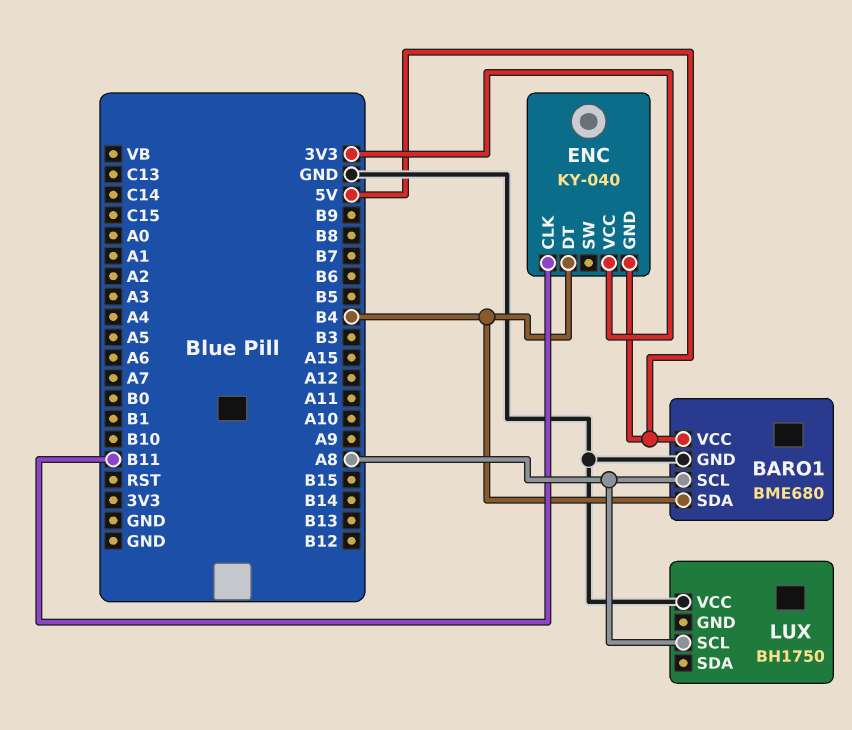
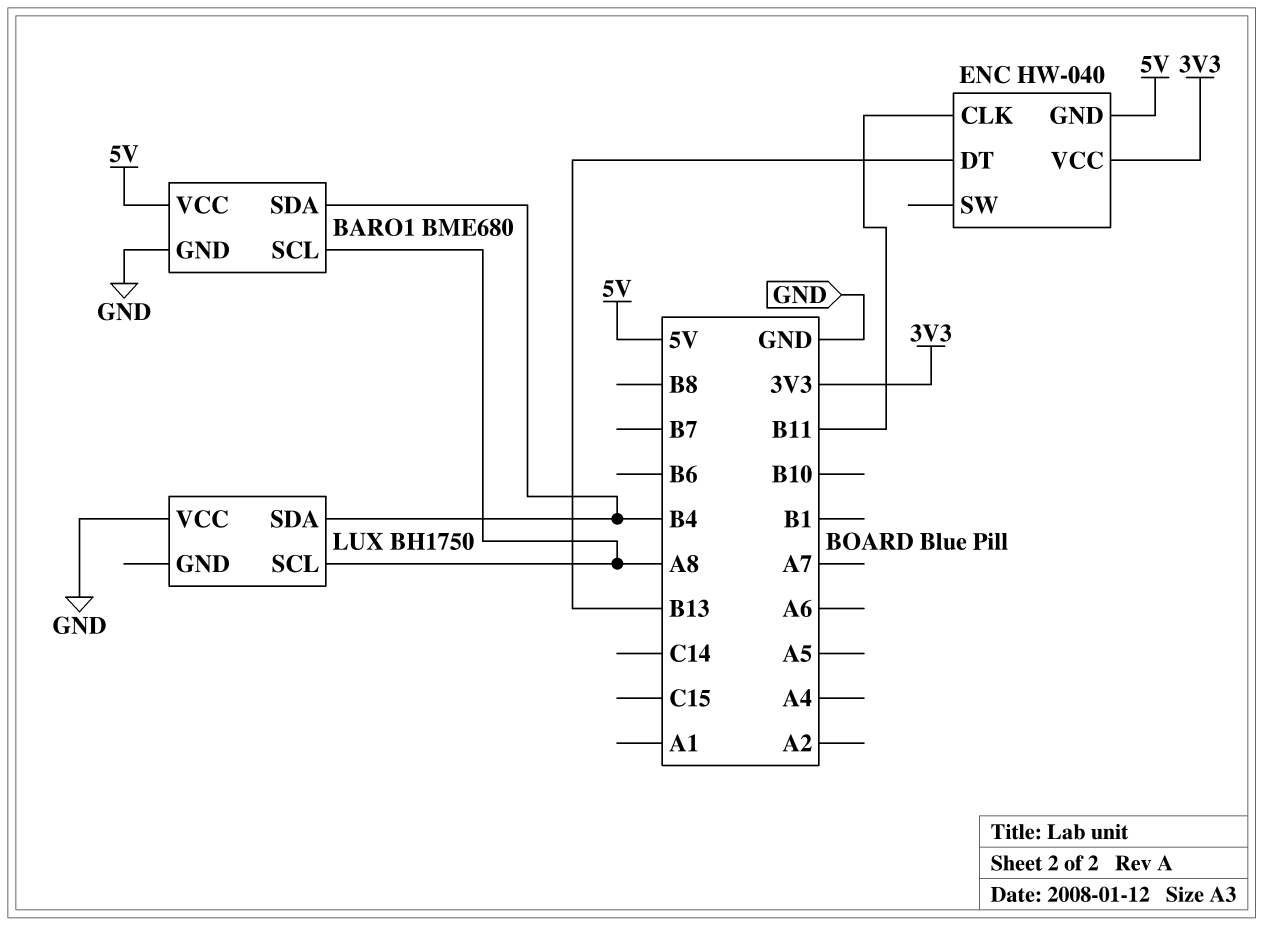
ENC: KY-040 -> HW-040
ENC pin DT: B4 -> B13
LUX pin SDA: none -> B4

